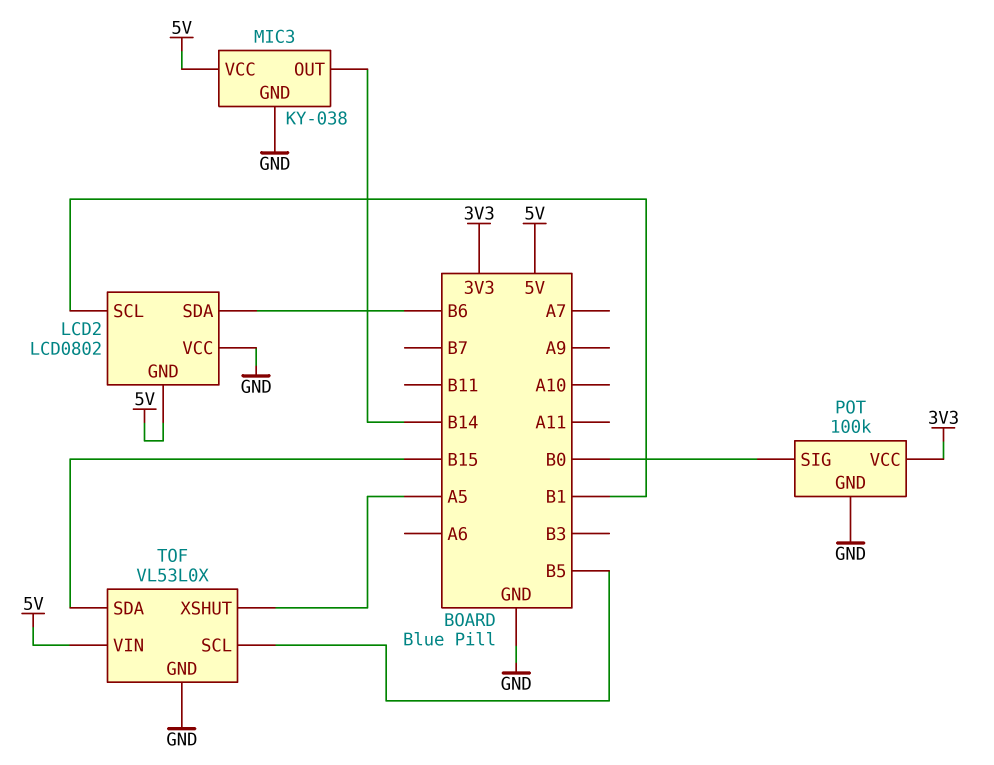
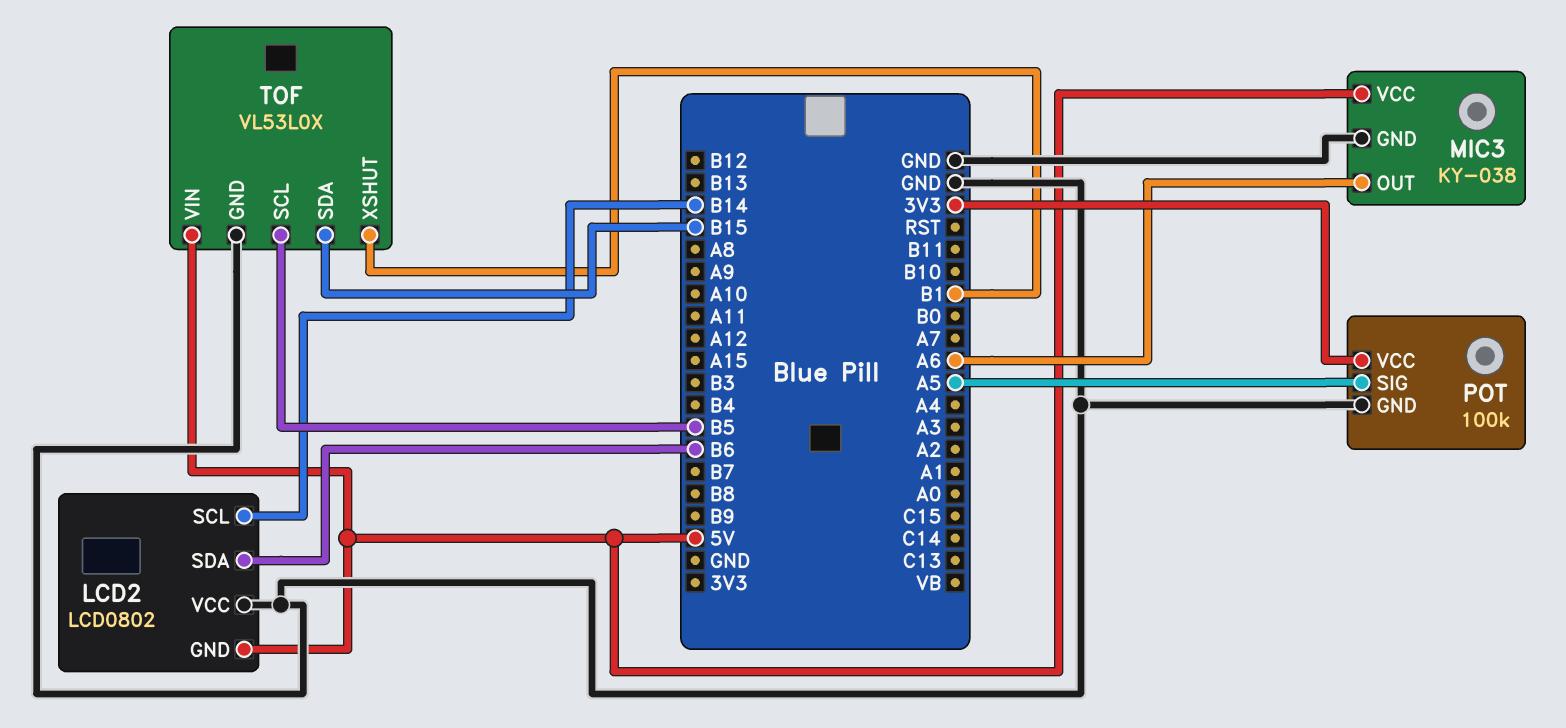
LCD2 pin SCL: B1 -> B14
MIC3 pin OUT: B14 -> A6
POT pin SIG: B0 -> A5
TOF pin XSHUT: A5 -> B1

